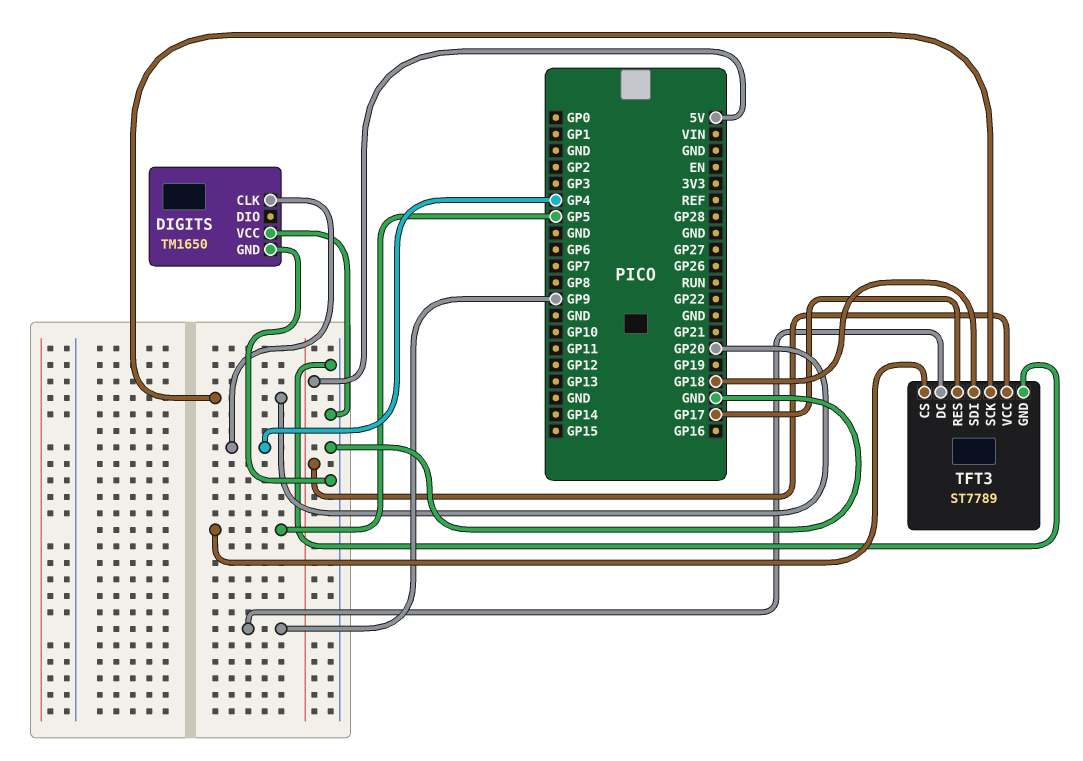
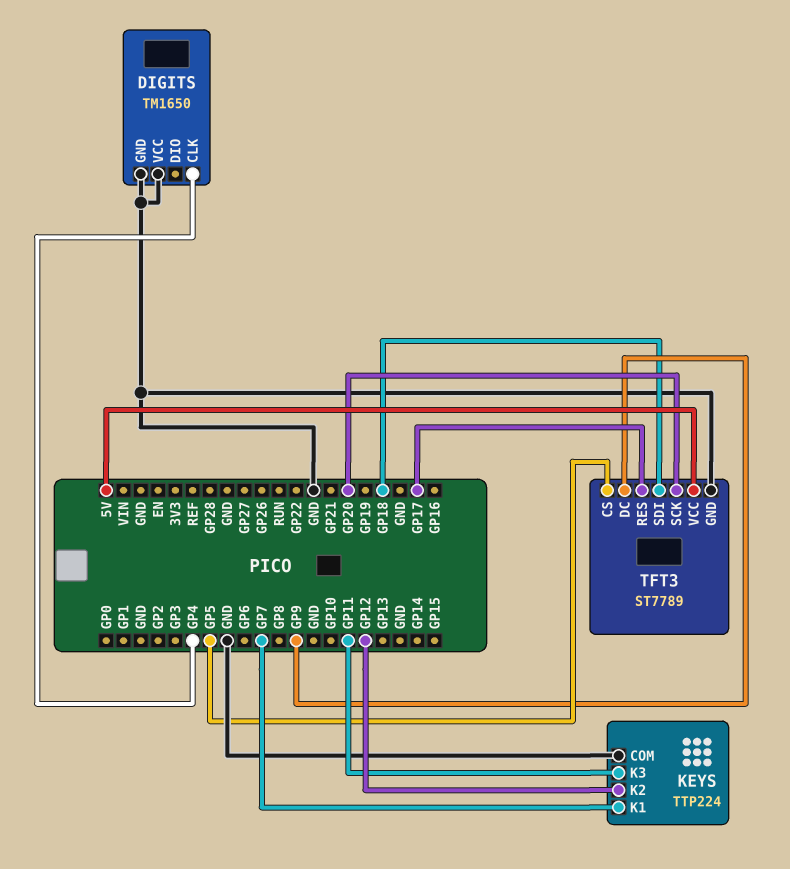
KEYS: none -> TTP224
KEYS pin COM: none -> GND
KEYS pin K1: none -> GP7
KEYS pin K2: none -> GP12
KEYS pin K3: none -> GP11

